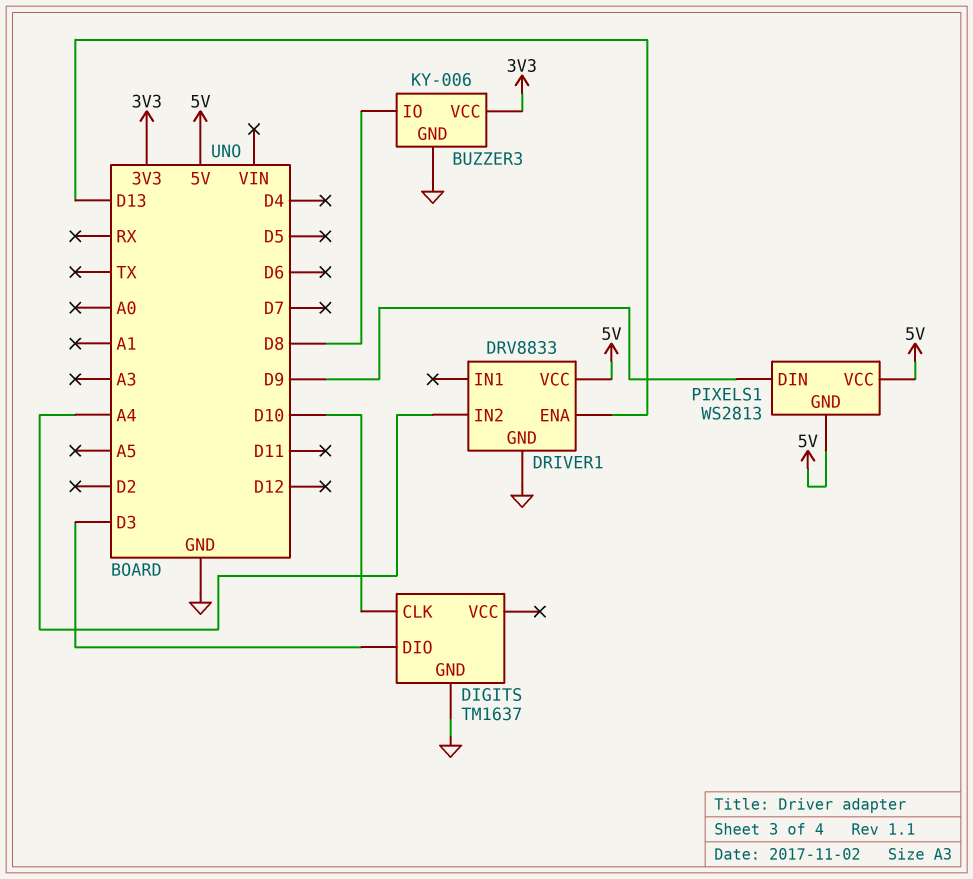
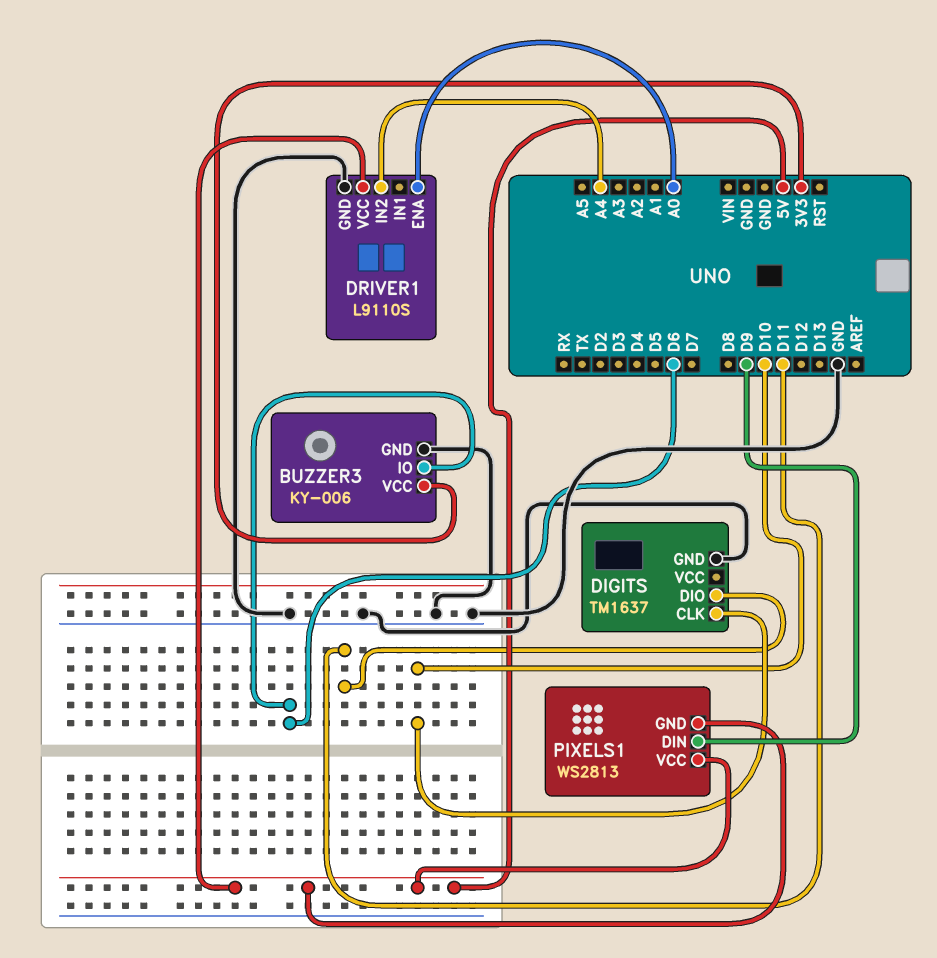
BUZZER3 pin IO: D8 -> D6
DIGITS pin DIO: D3 -> D11
DRIVER1: DRV8833 -> L9110S
DRIVER1 pin ENA: D13 -> A0

